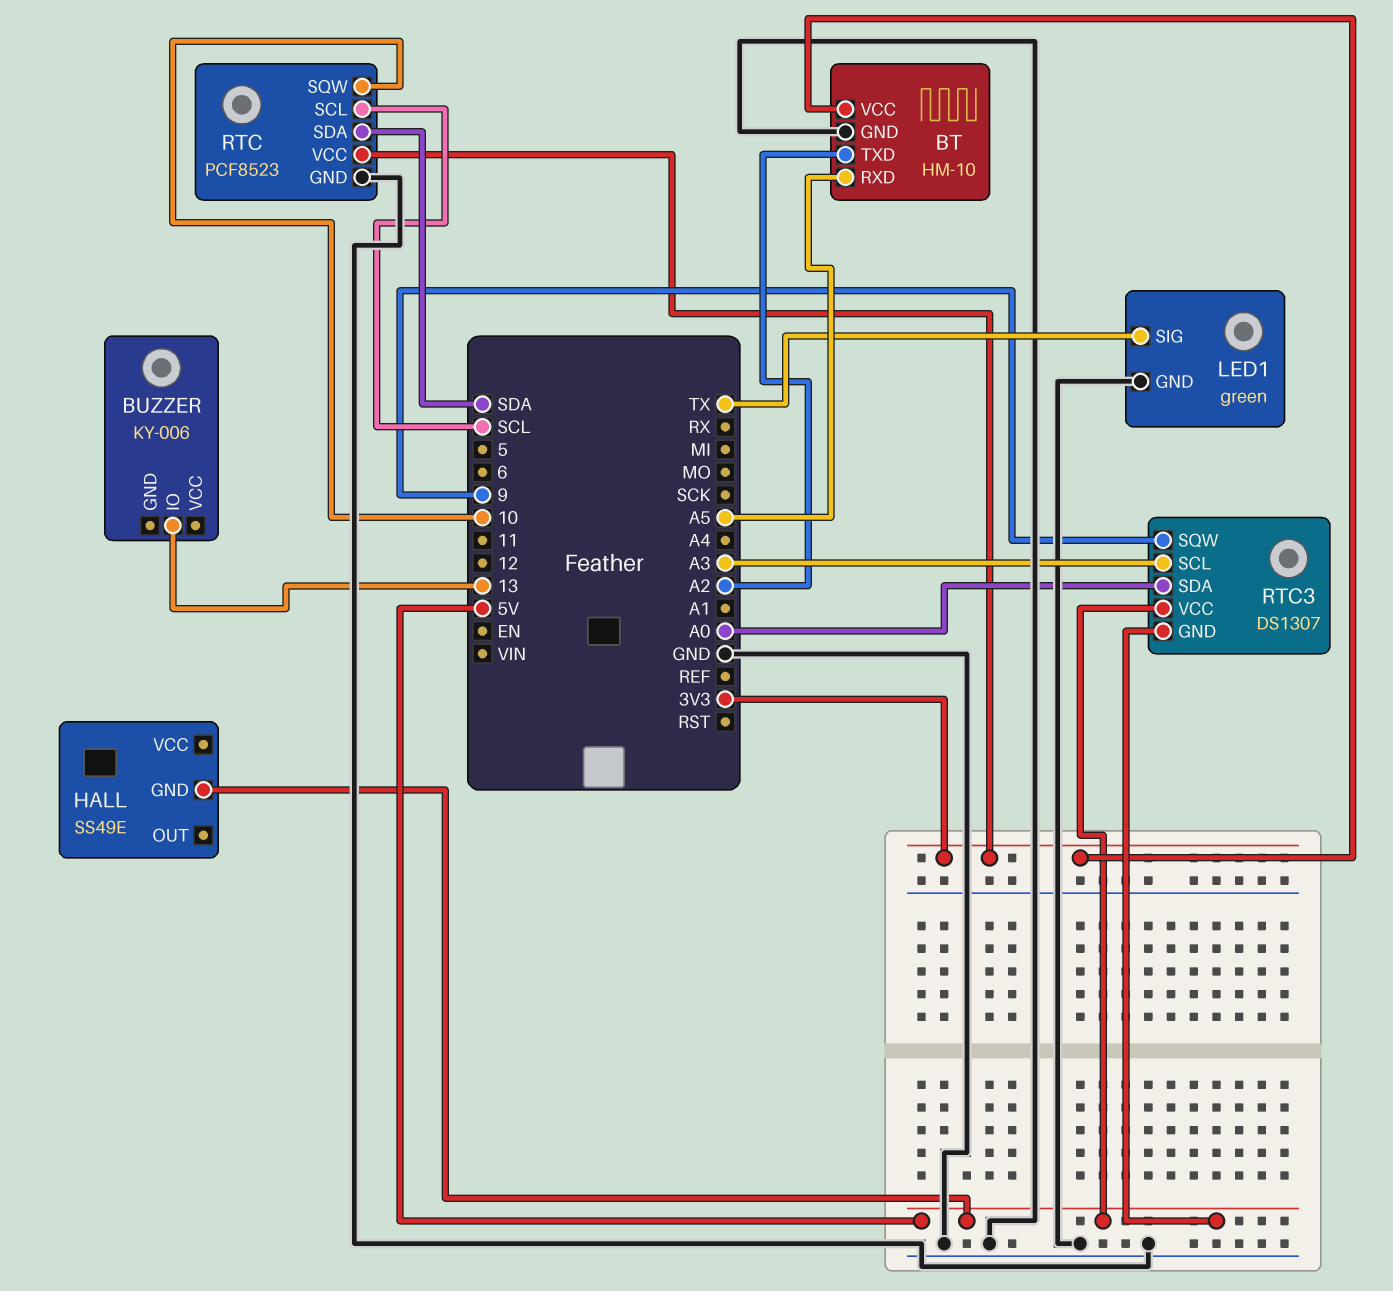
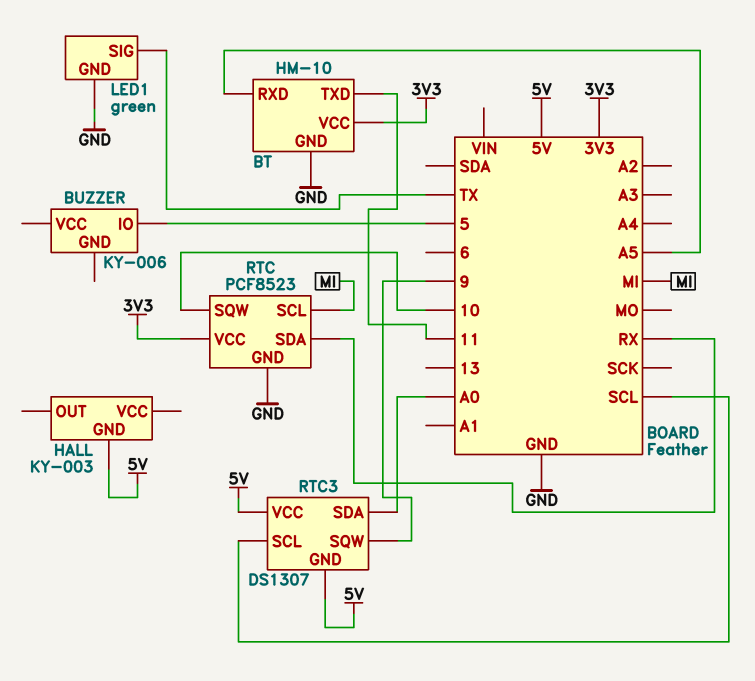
BT pin TXD: A2 -> 11
BUZZER pin IO: 13 -> 5
HALL: SS49E -> KY-003
RTC pin SCL: SCL -> MI
RTC pin SDA: SDA -> RX
RTC3 pin SCL: A3 -> SCL

